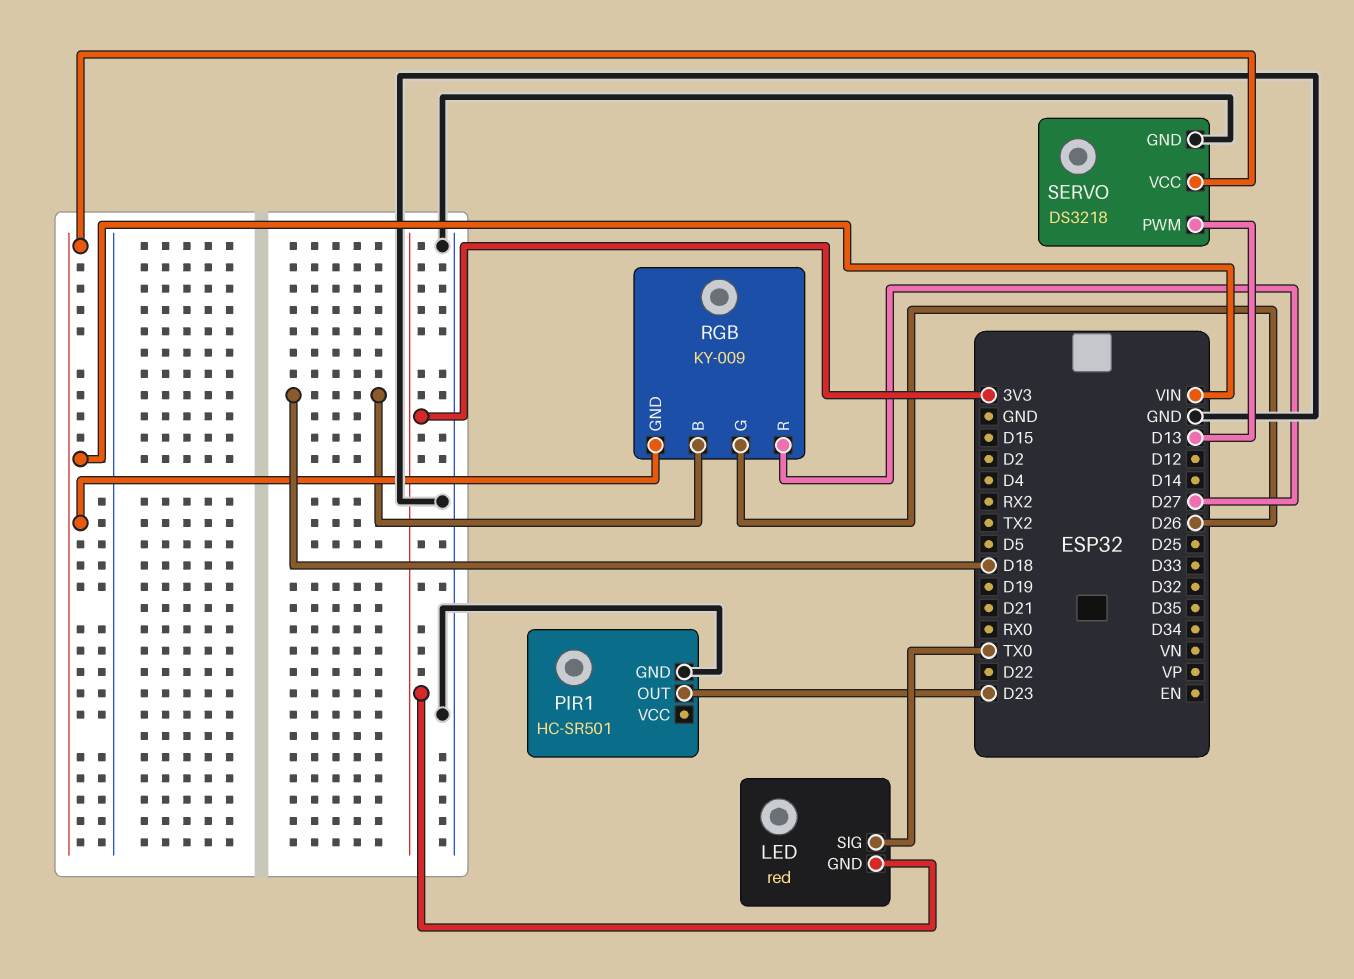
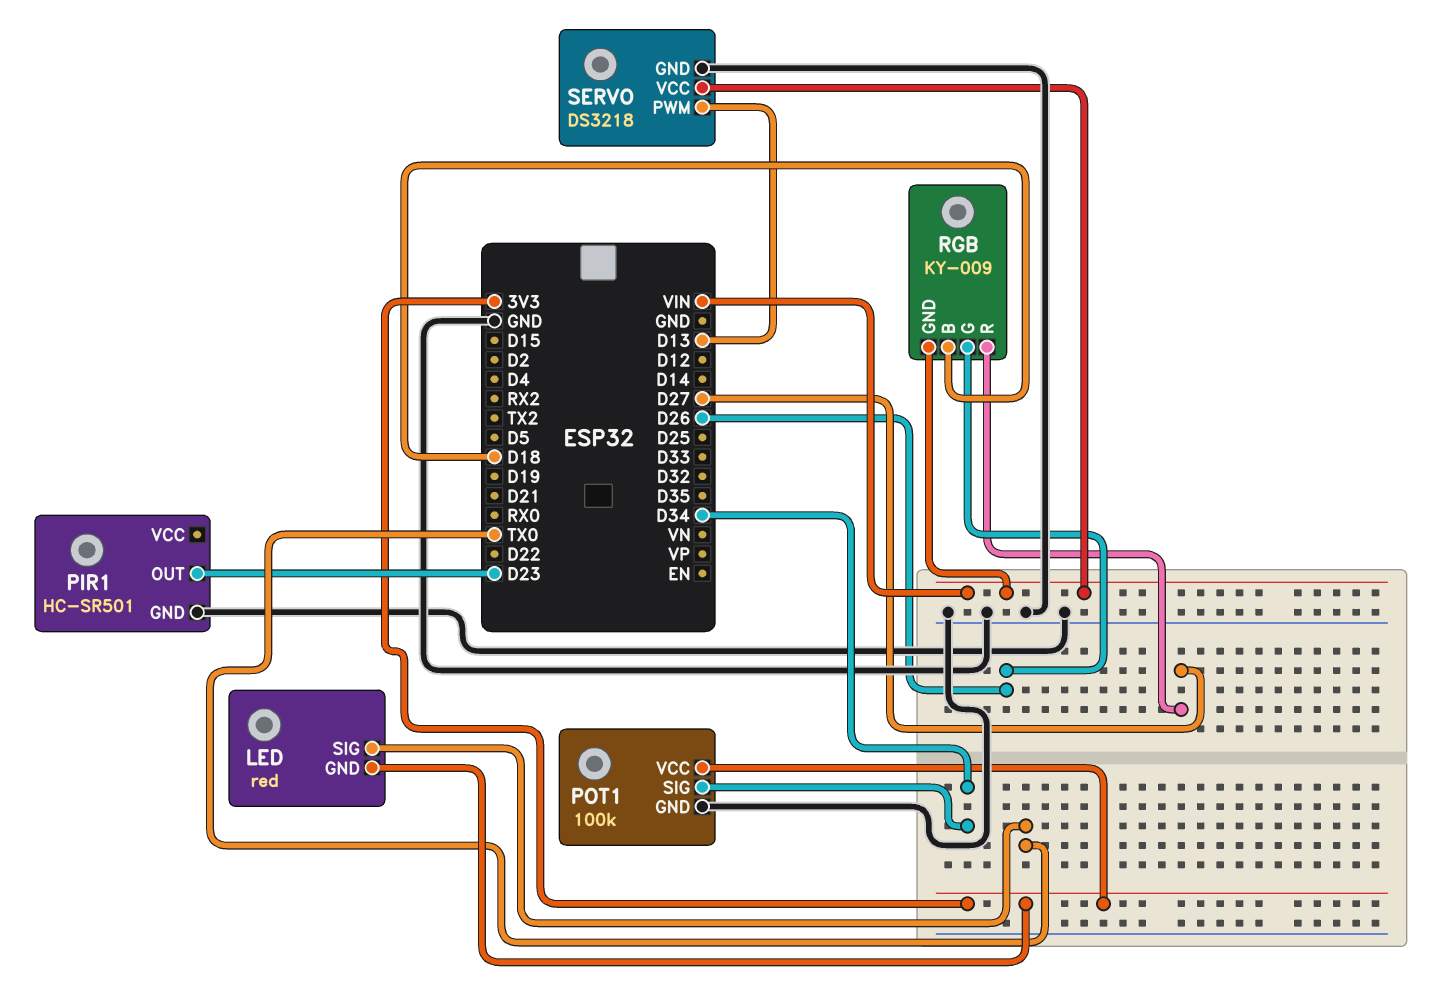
POT1: none -> 100k
POT1 pin GND: none -> GND
POT1 pin SIG: none -> D34
POT1 pin VCC: none -> 3V3

